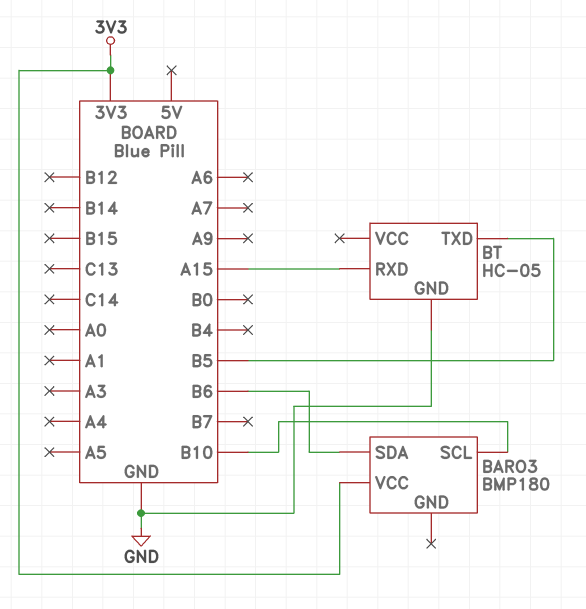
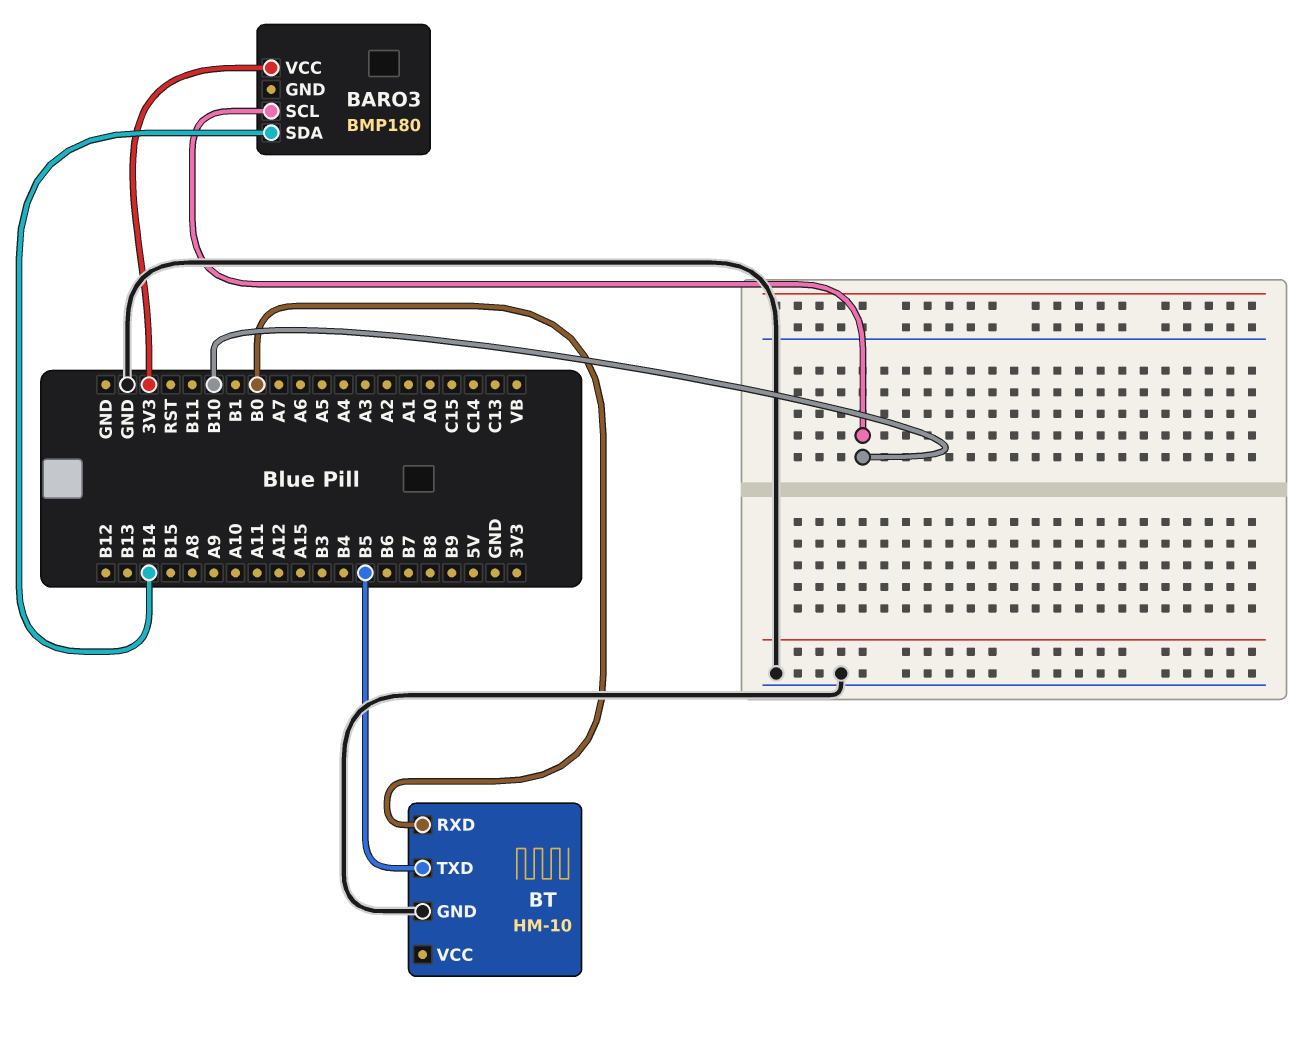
BARO3 pin SDA: B6 -> B14
BT: HC-05 -> HM-10
BT pin RXD: A15 -> B0

